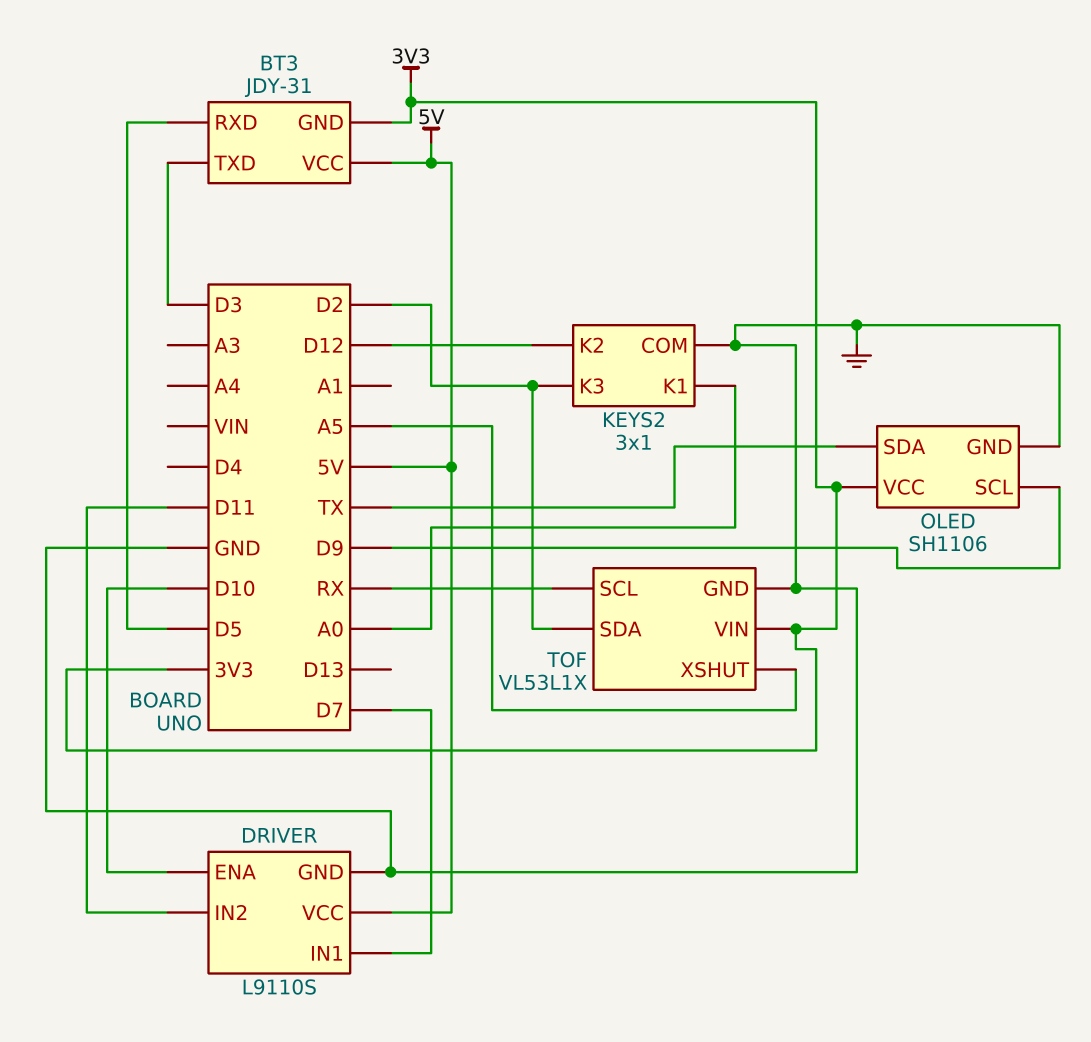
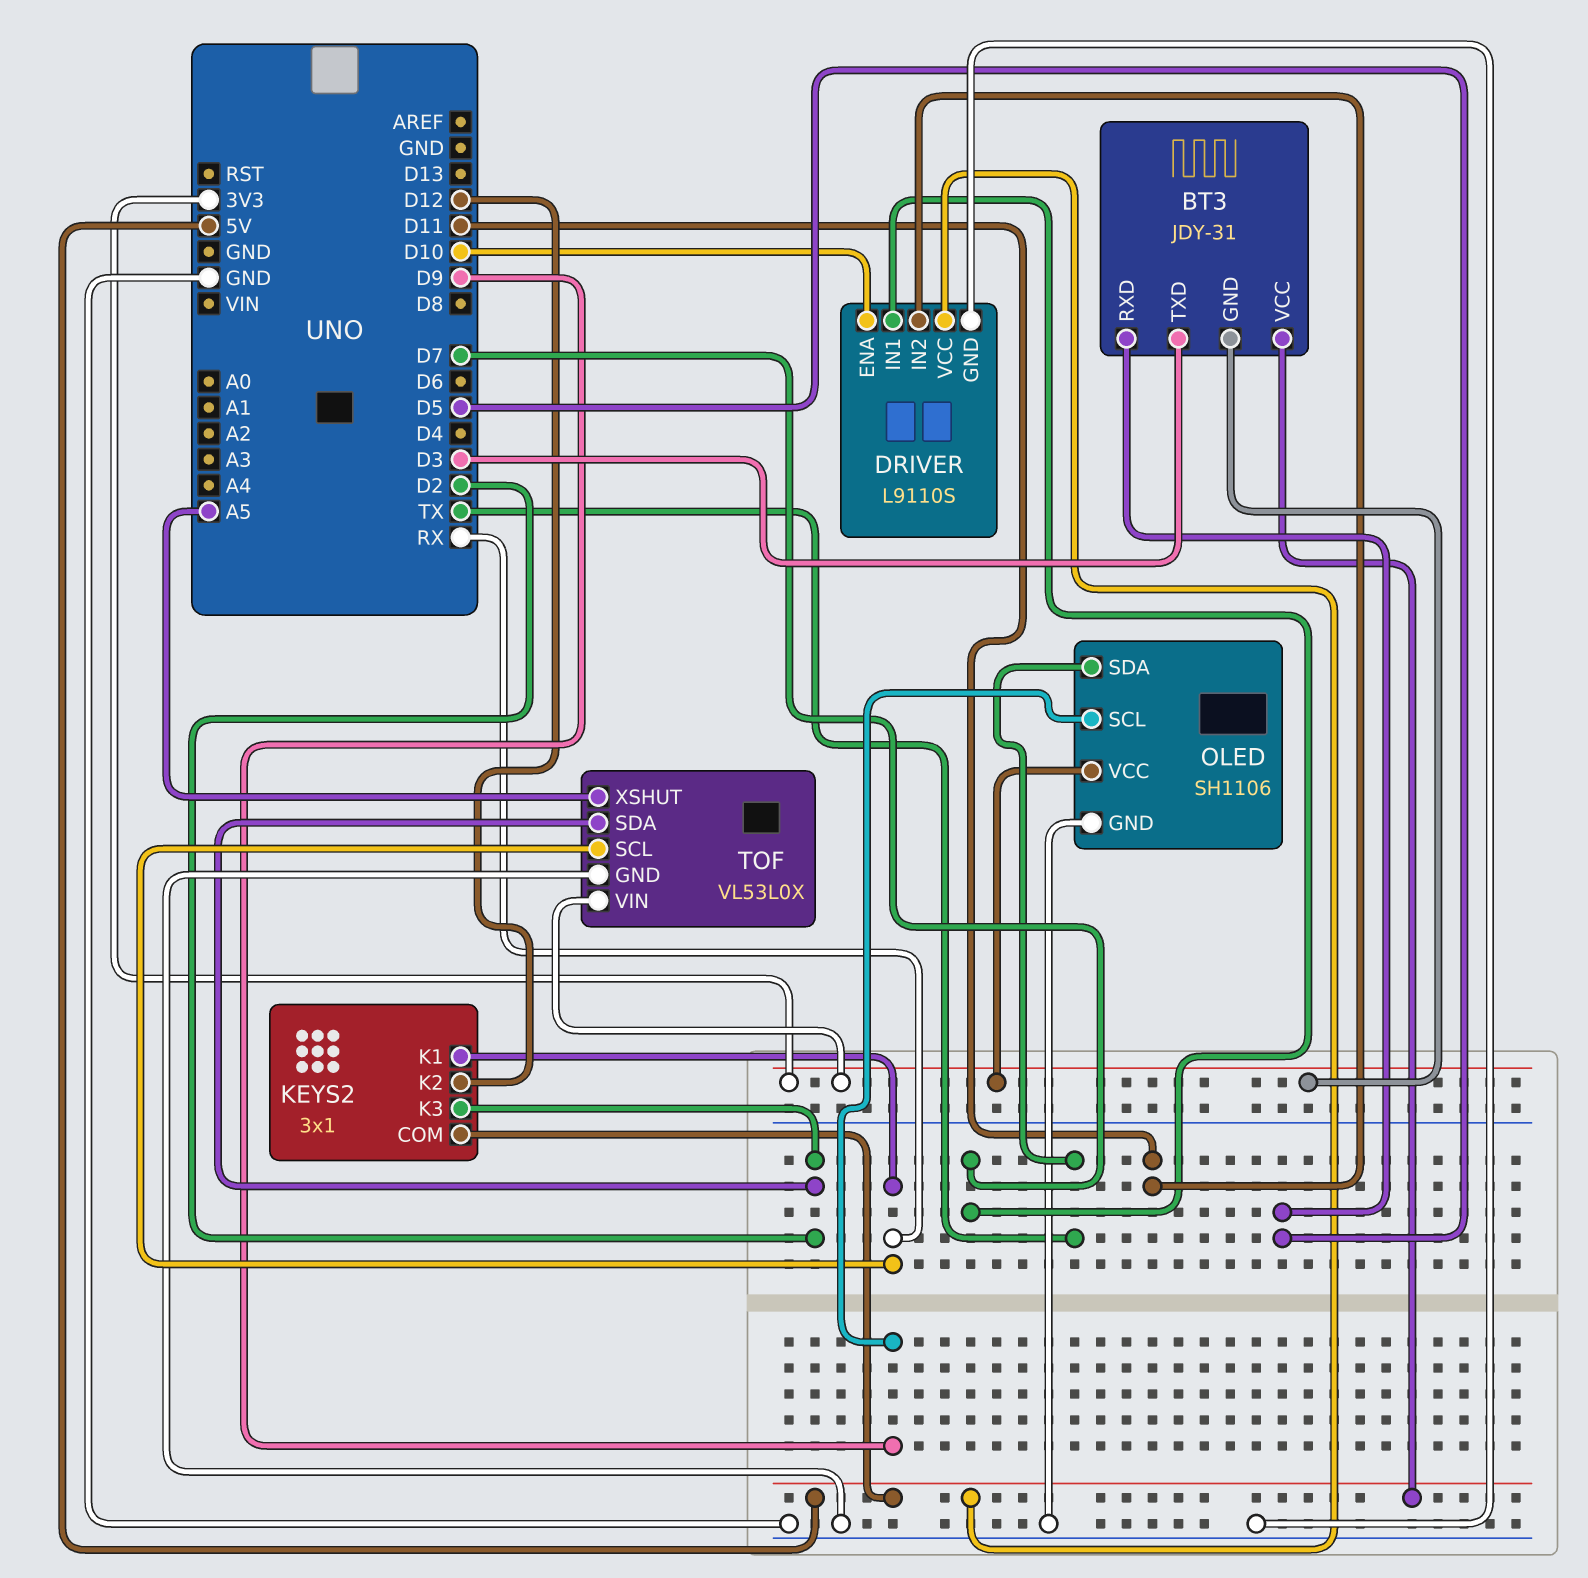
KEYS2 pin COM: GND -> 5V
KEYS2 pin K1: A0 -> RX
TOF: VL53L1X -> VL53L0X

